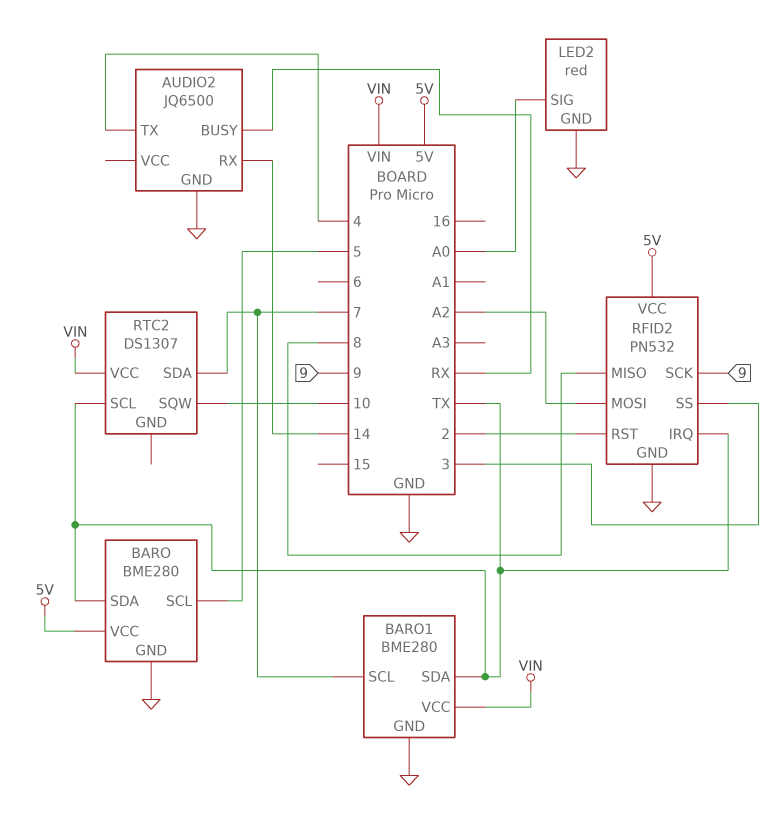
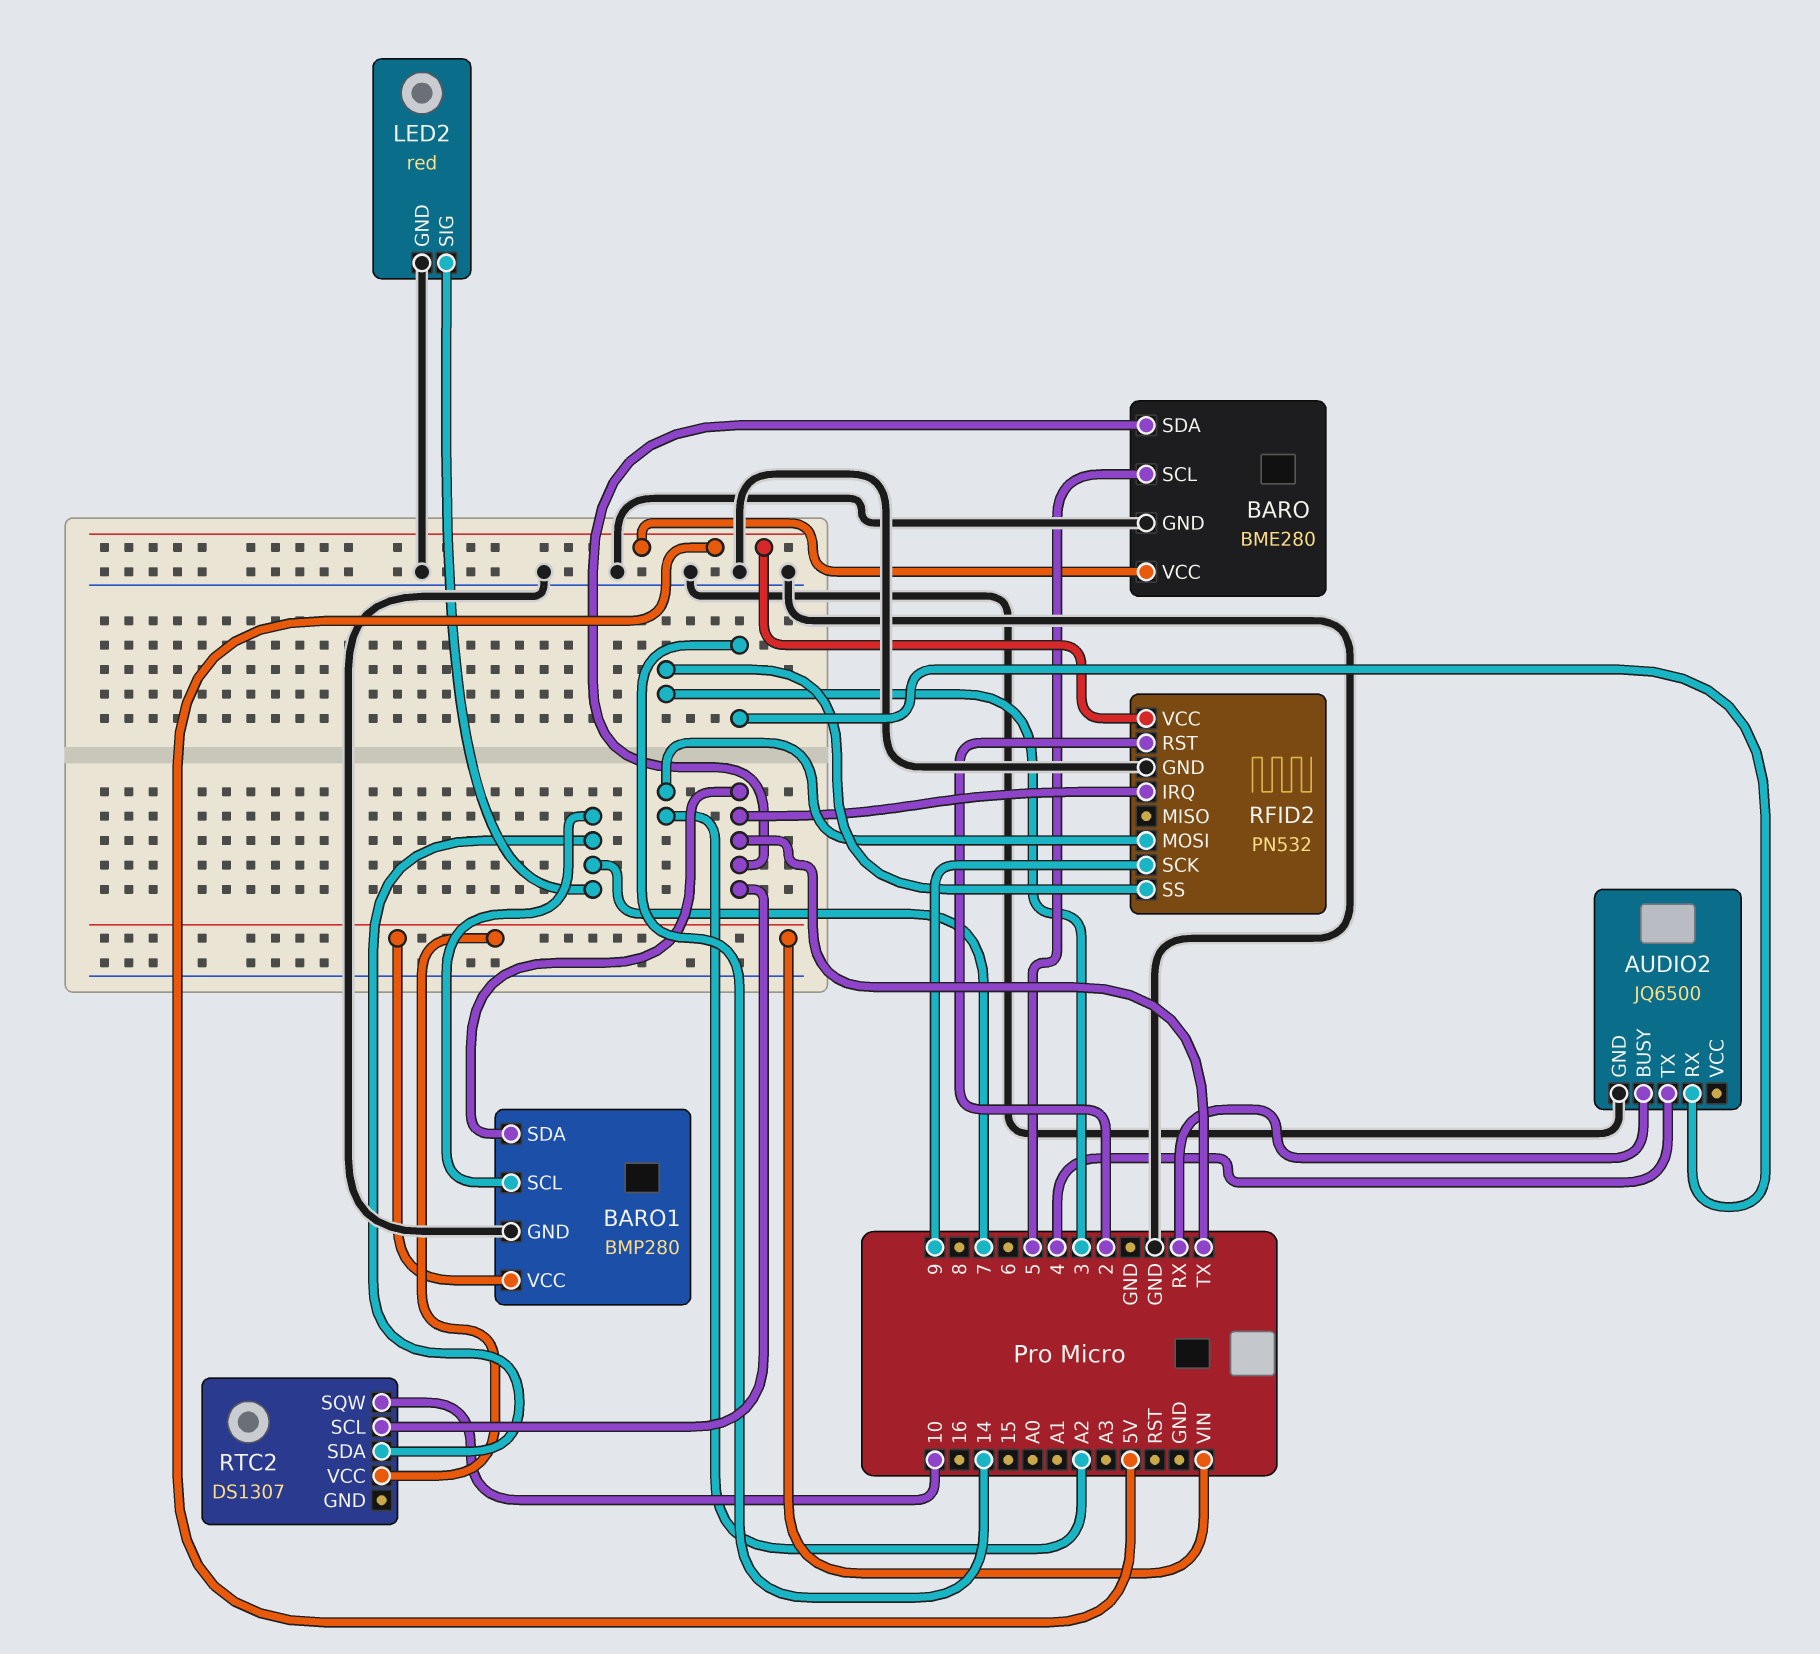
BARO1: BME280 -> BMP280
LED2 pin SIG: A0 -> 7
RFID2 pin MISO: 8 -> none

